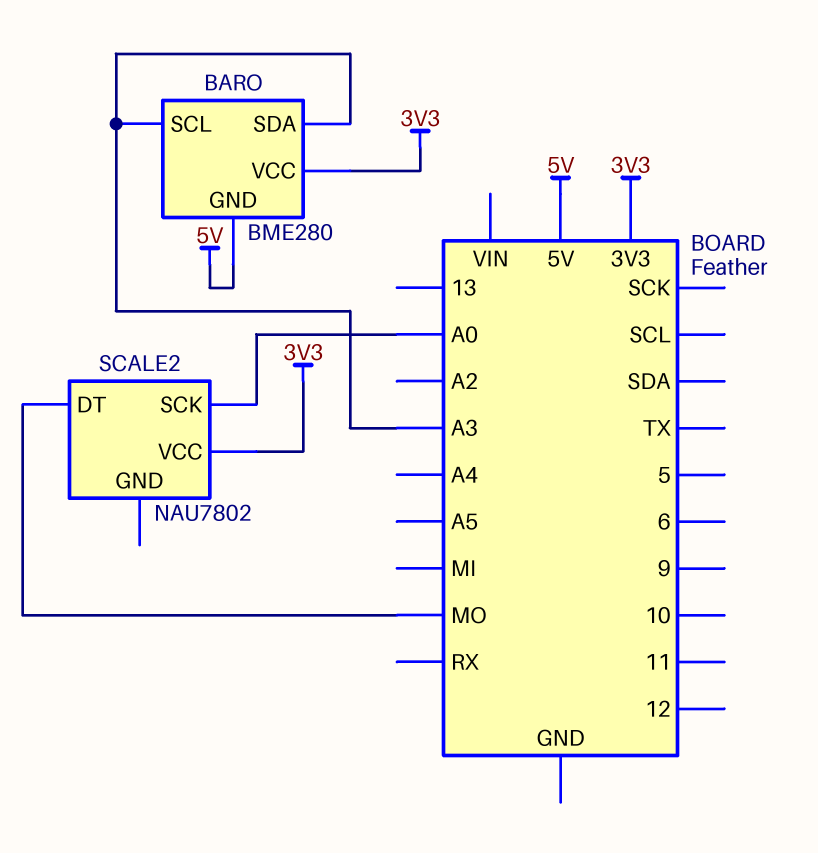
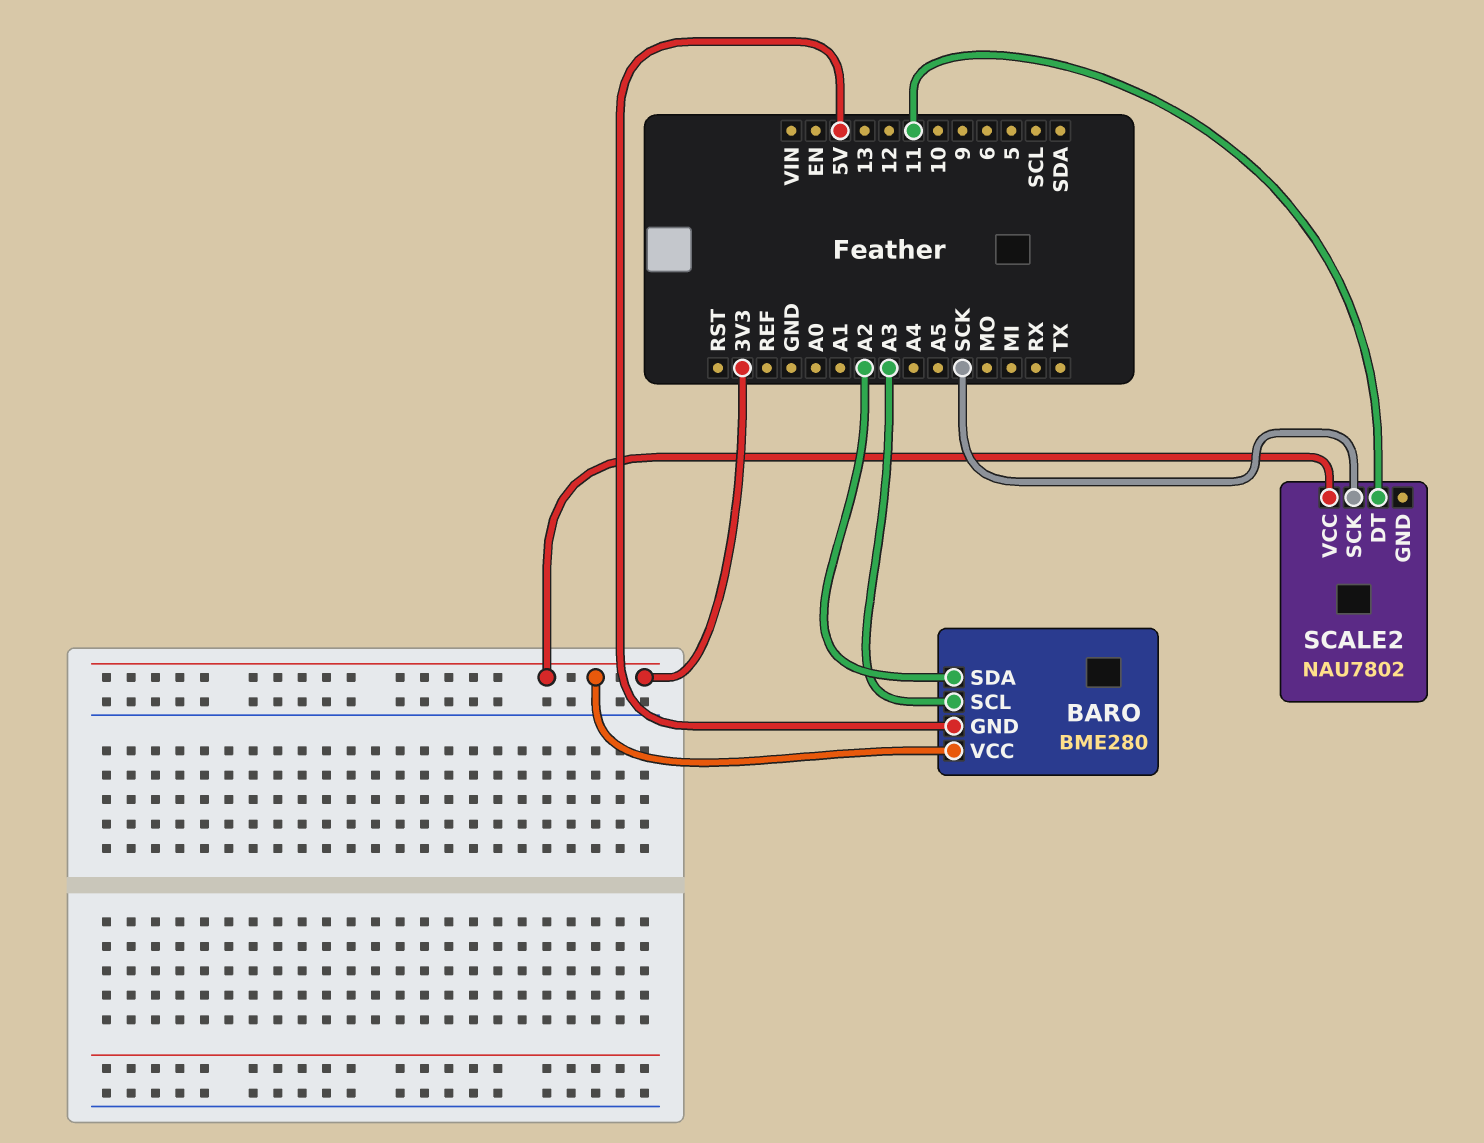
BARO pin SDA: A3 -> A2
SCALE2 pin DT: MO -> 11
SCALE2 pin SCK: A0 -> SCK

